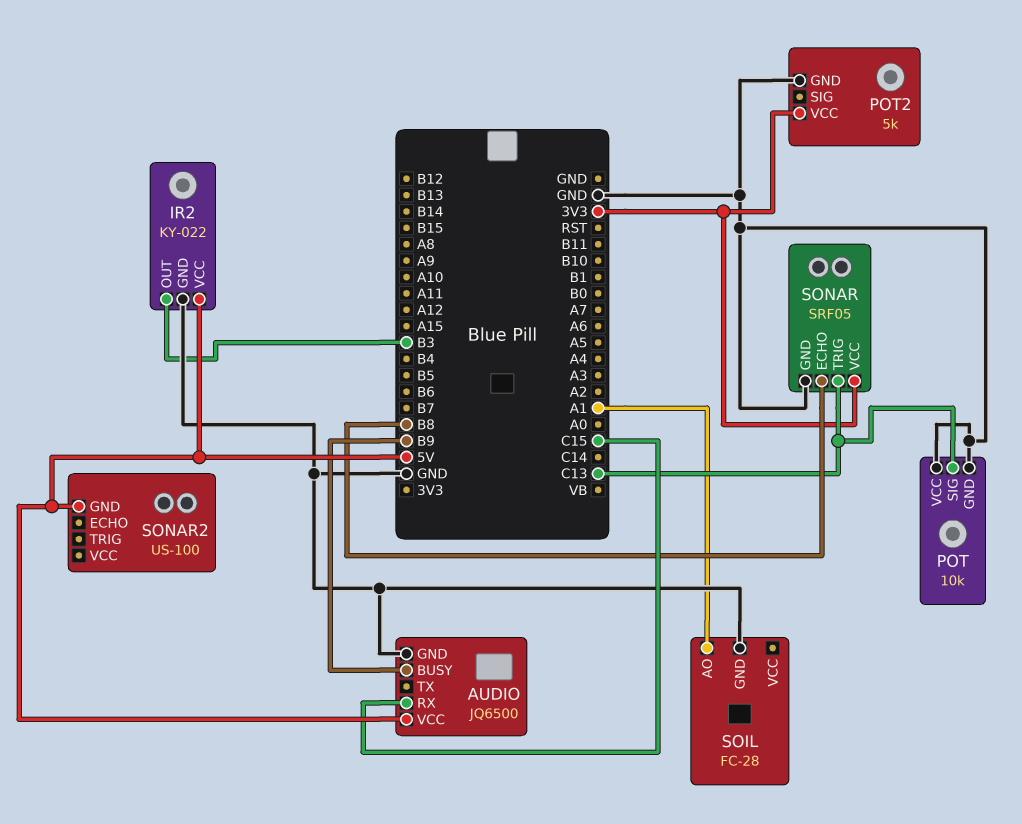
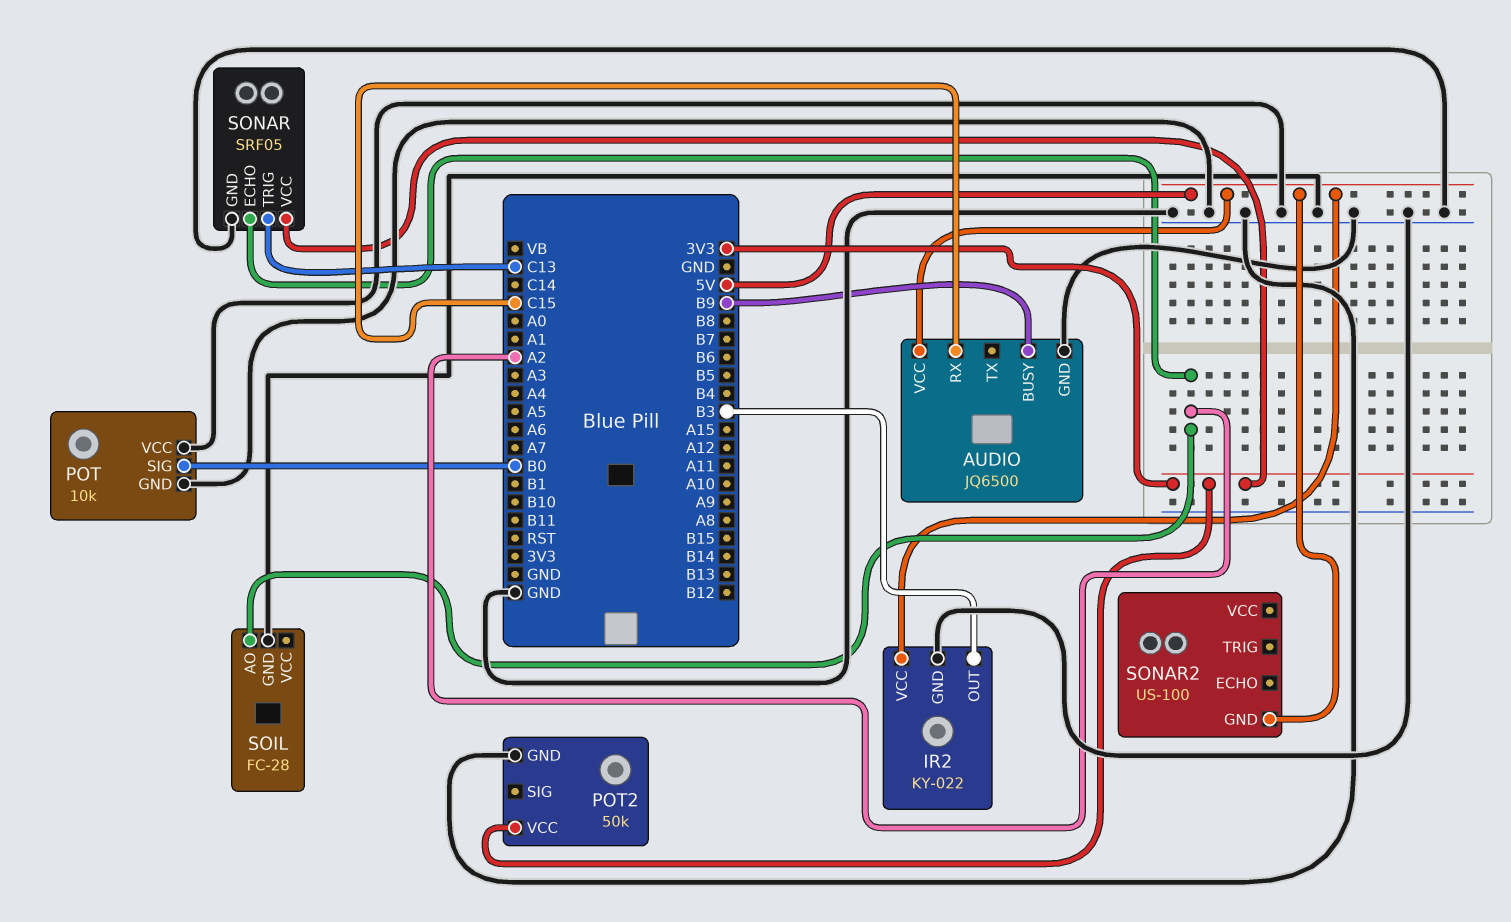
POT pin SIG: C13 -> B0
POT2: 5k -> 50k
SOIL pin AO: A1 -> A2
SONAR pin ECHO: B8 -> A2

